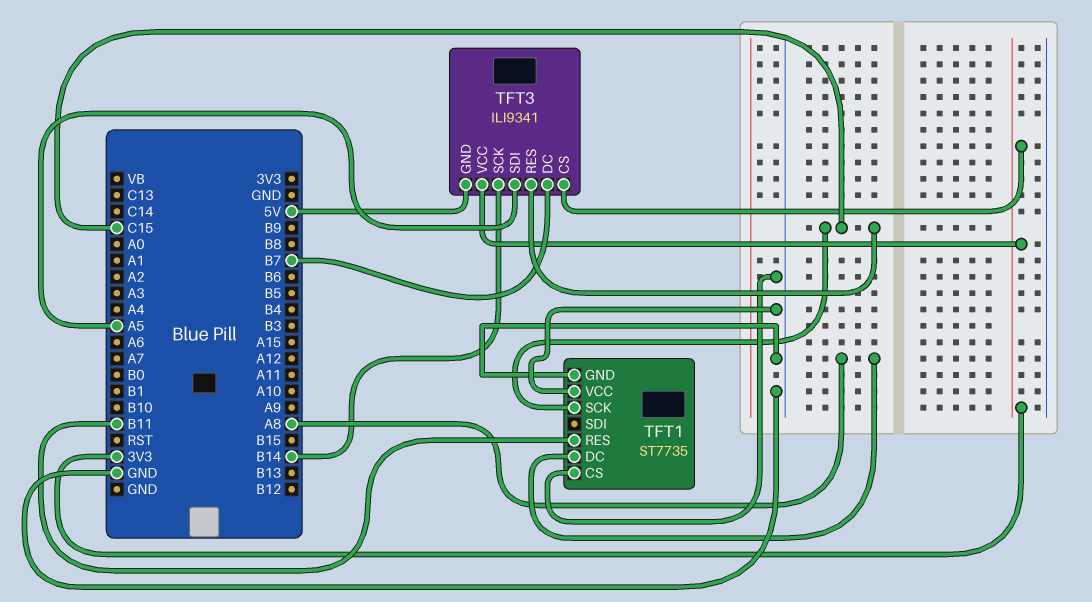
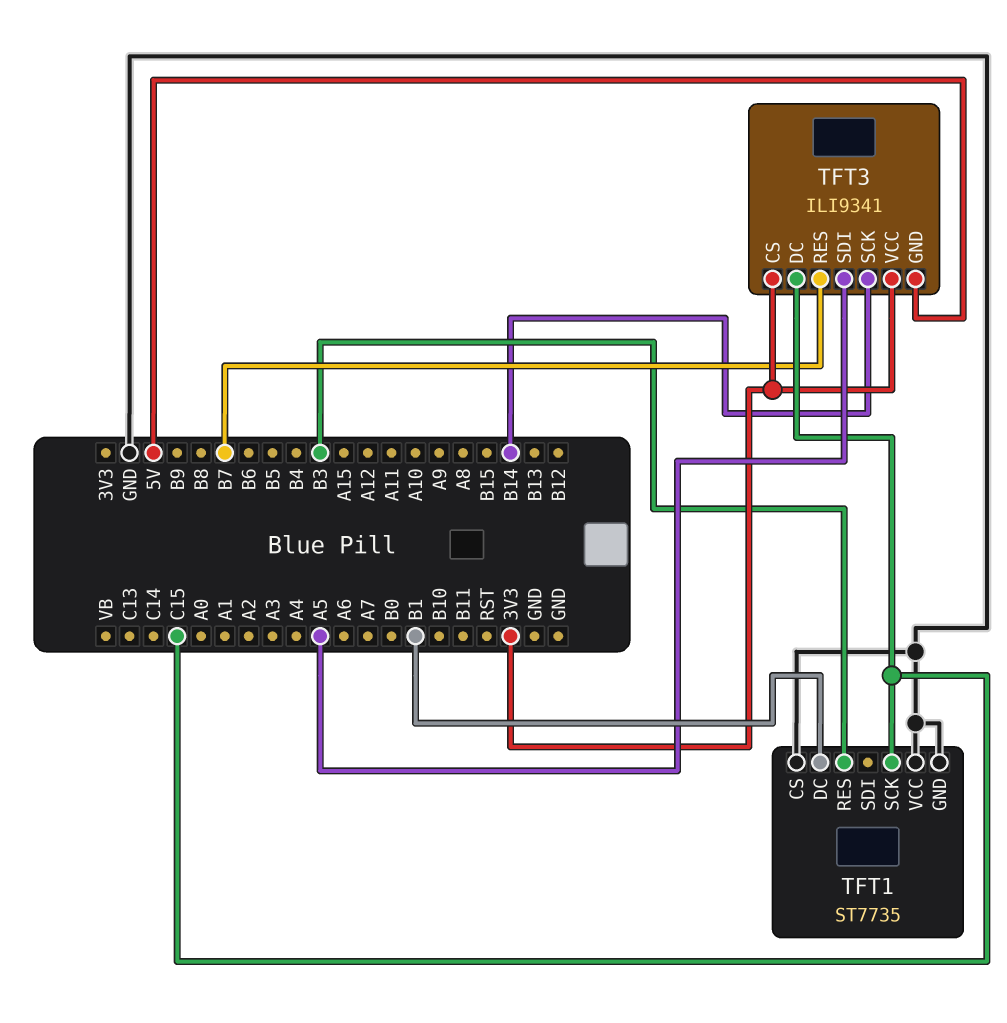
TFT1 pin DC: A8 -> B1
TFT1 pin RES: B11 -> B3
TFT3 pin DC: B7 -> C15
TFT3 pin RES: C15 -> B7

